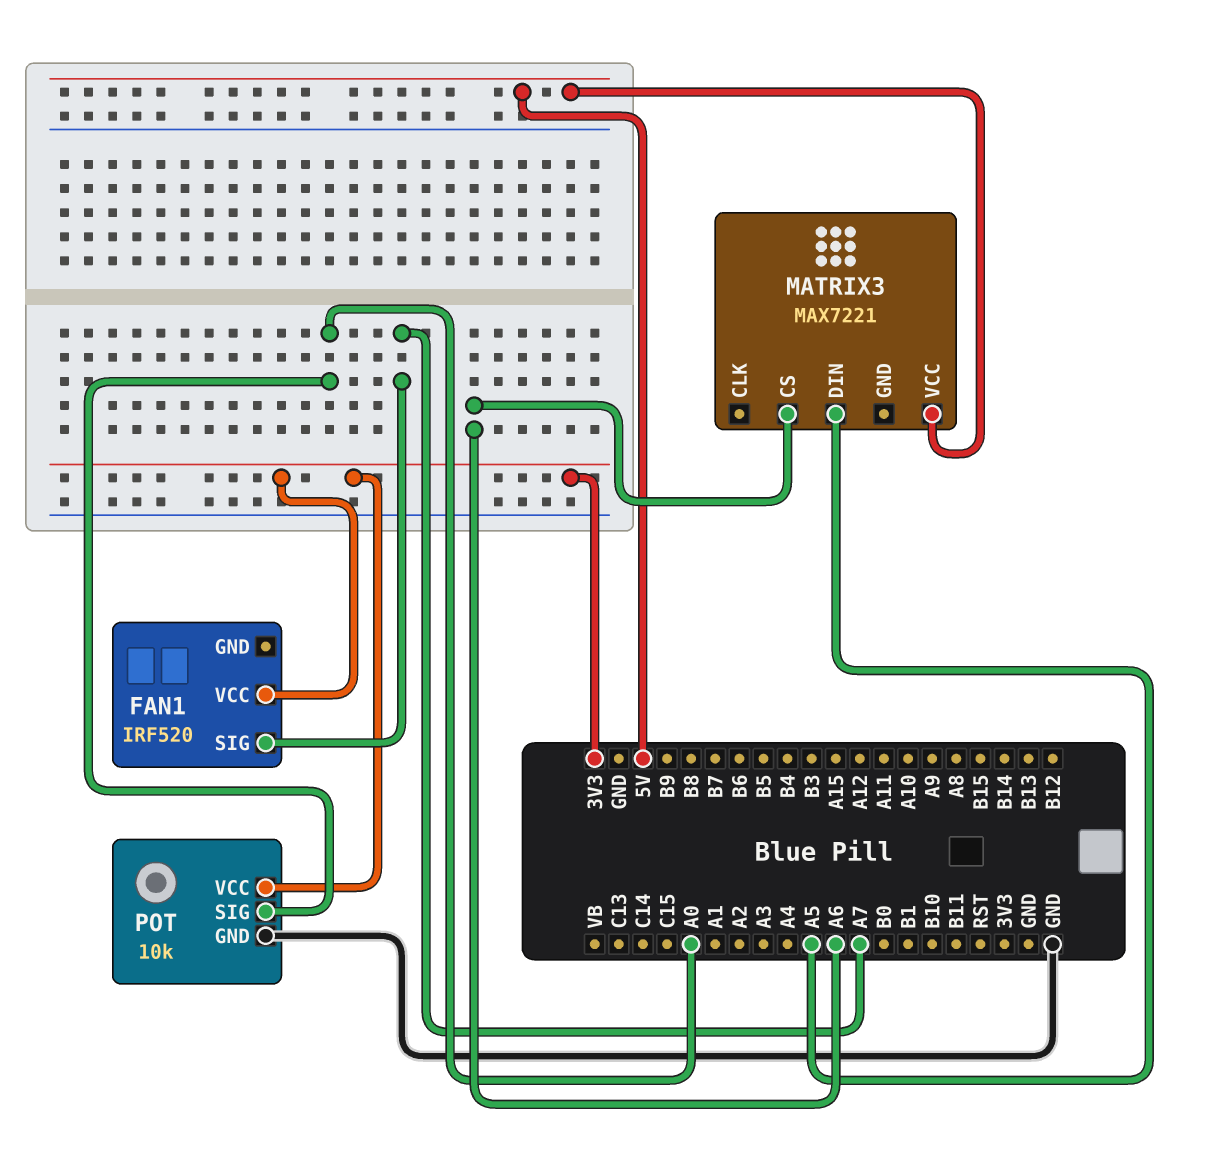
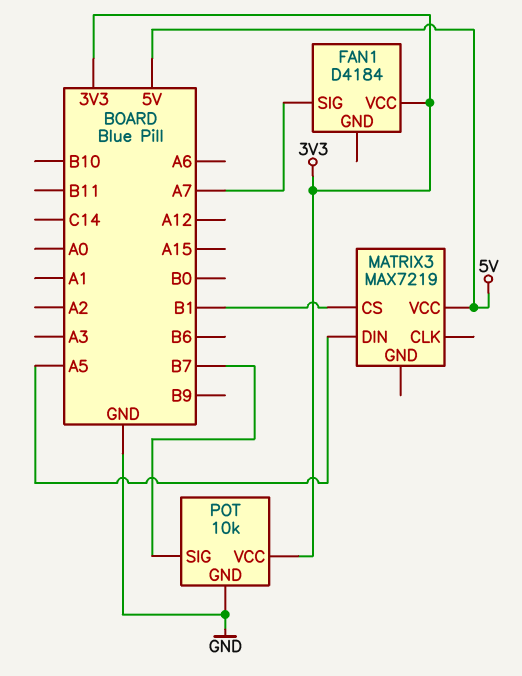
FAN1: IRF520 -> D4184
MATRIX3: MAX7221 -> MAX7219
MATRIX3 pin CS: A6 -> B1
POT pin SIG: A0 -> B7

